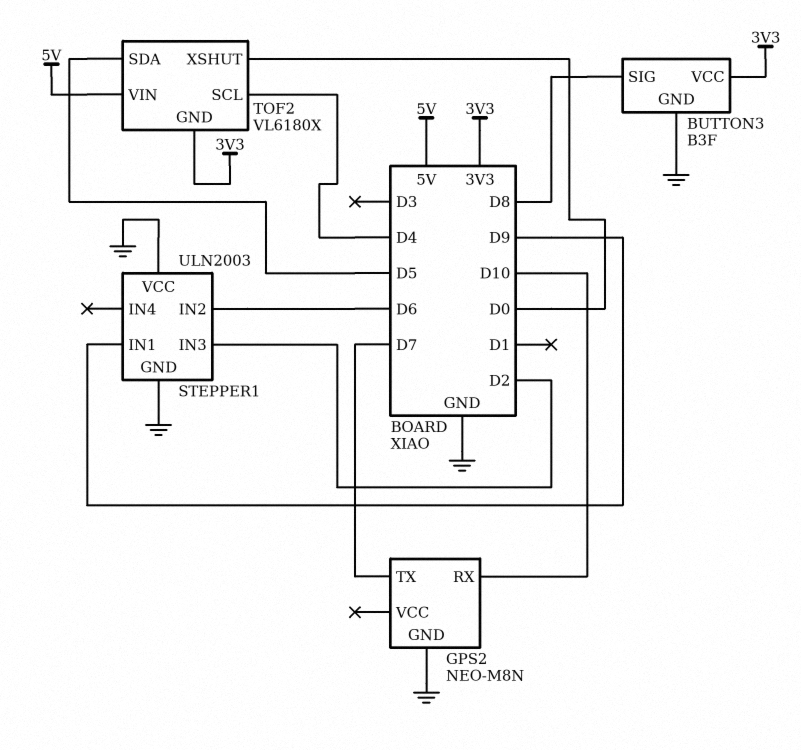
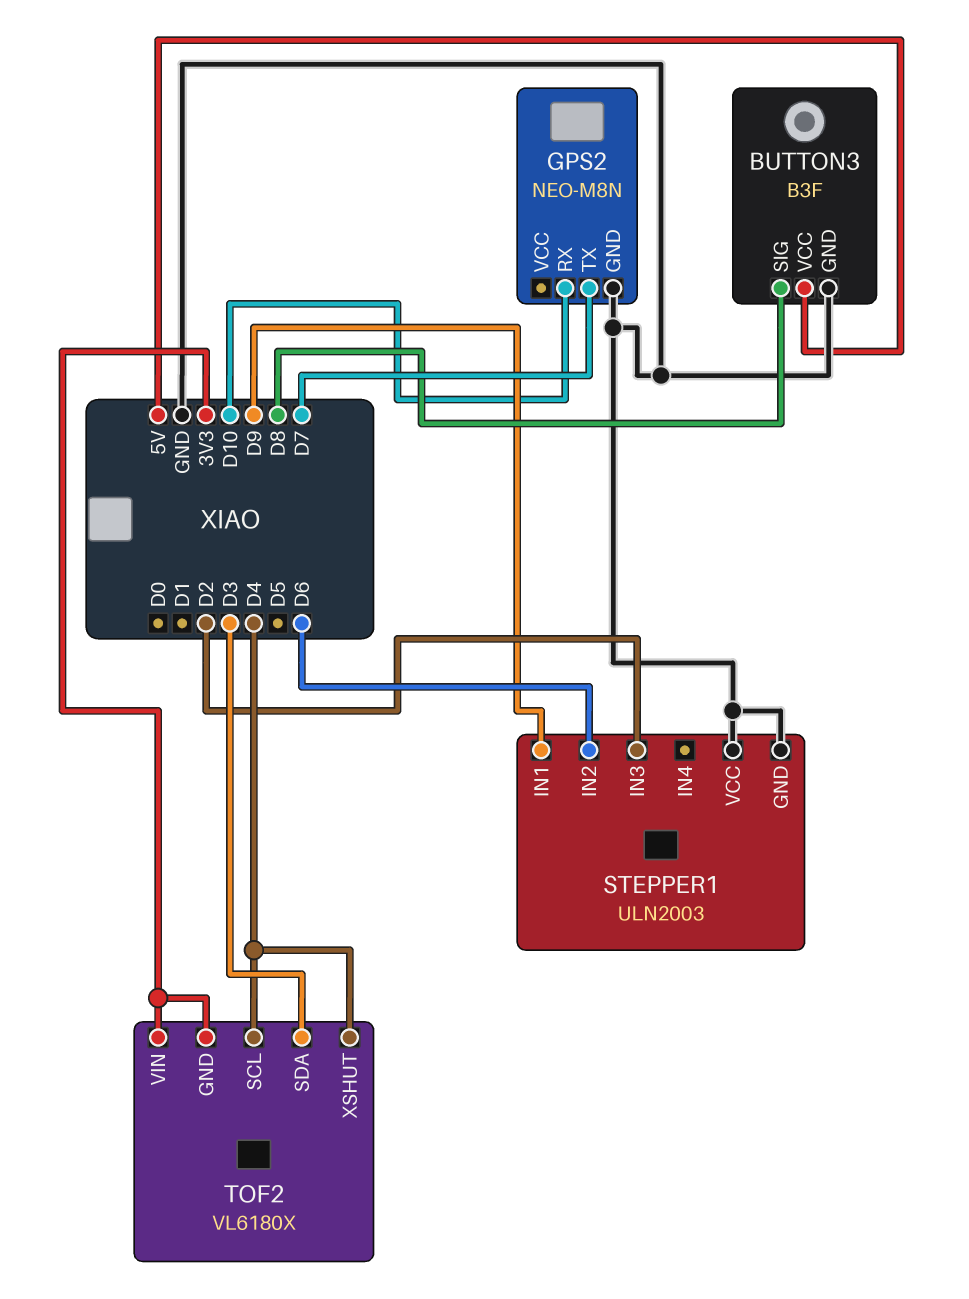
BUTTON3 pin VCC: 3V3 -> 5V
TOF2 pin SDA: D5 -> D3
TOF2 pin VIN: 5V -> 3V3
TOF2 pin XSHUT: D0 -> D4

